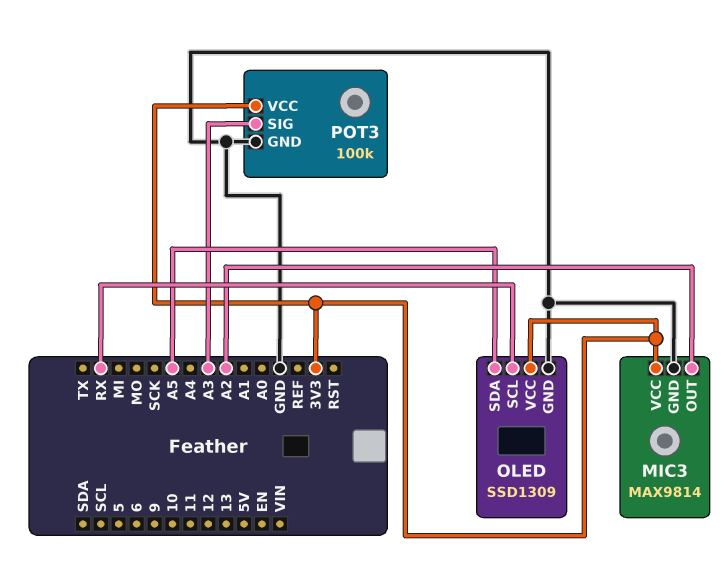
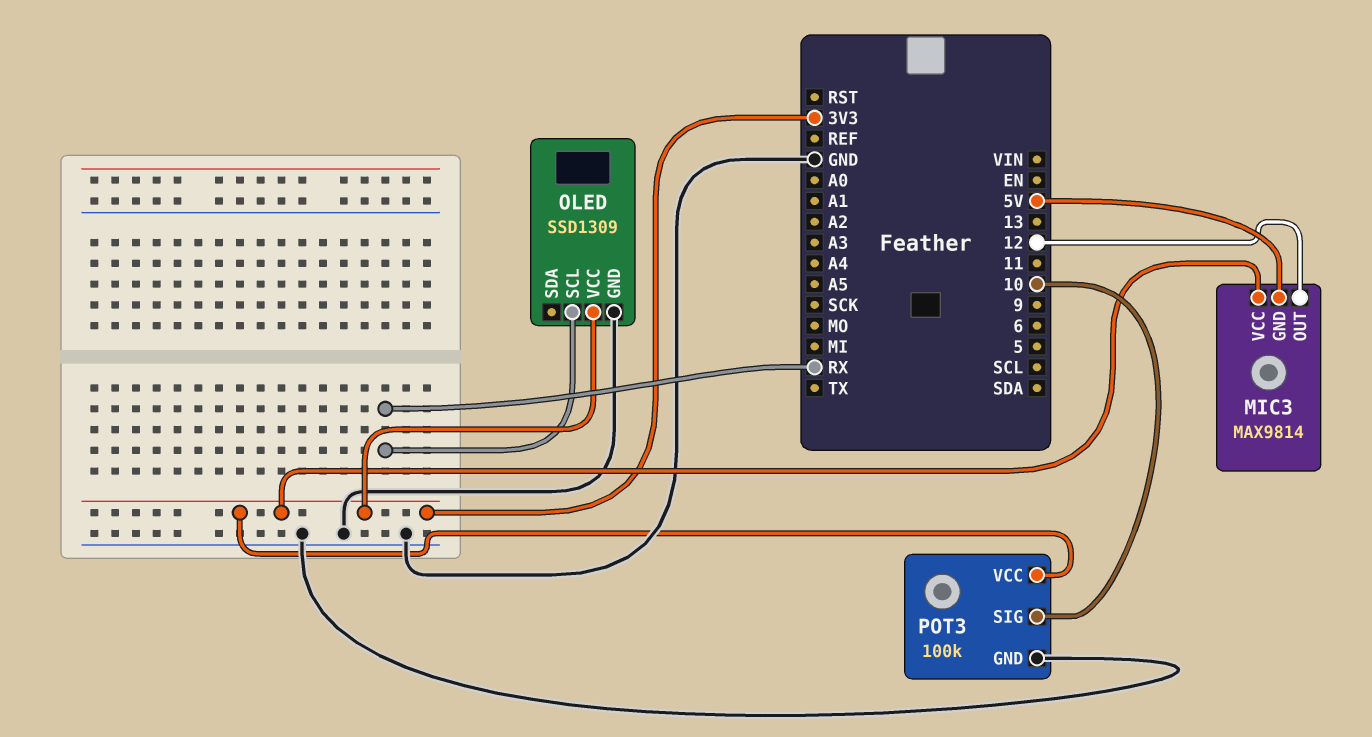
MIC3 pin GND: GND -> 5V
MIC3 pin OUT: A2 -> 12
OLED pin SDA: A5 -> none
POT3 pin SIG: A3 -> 10

